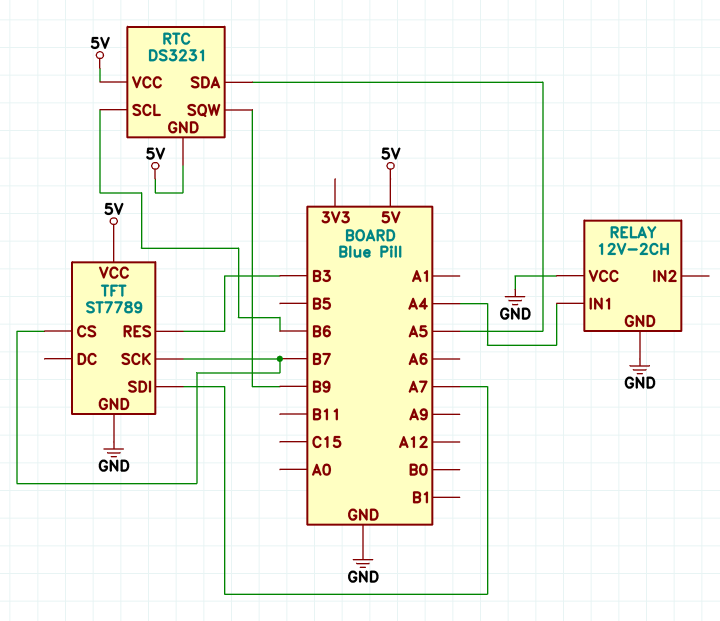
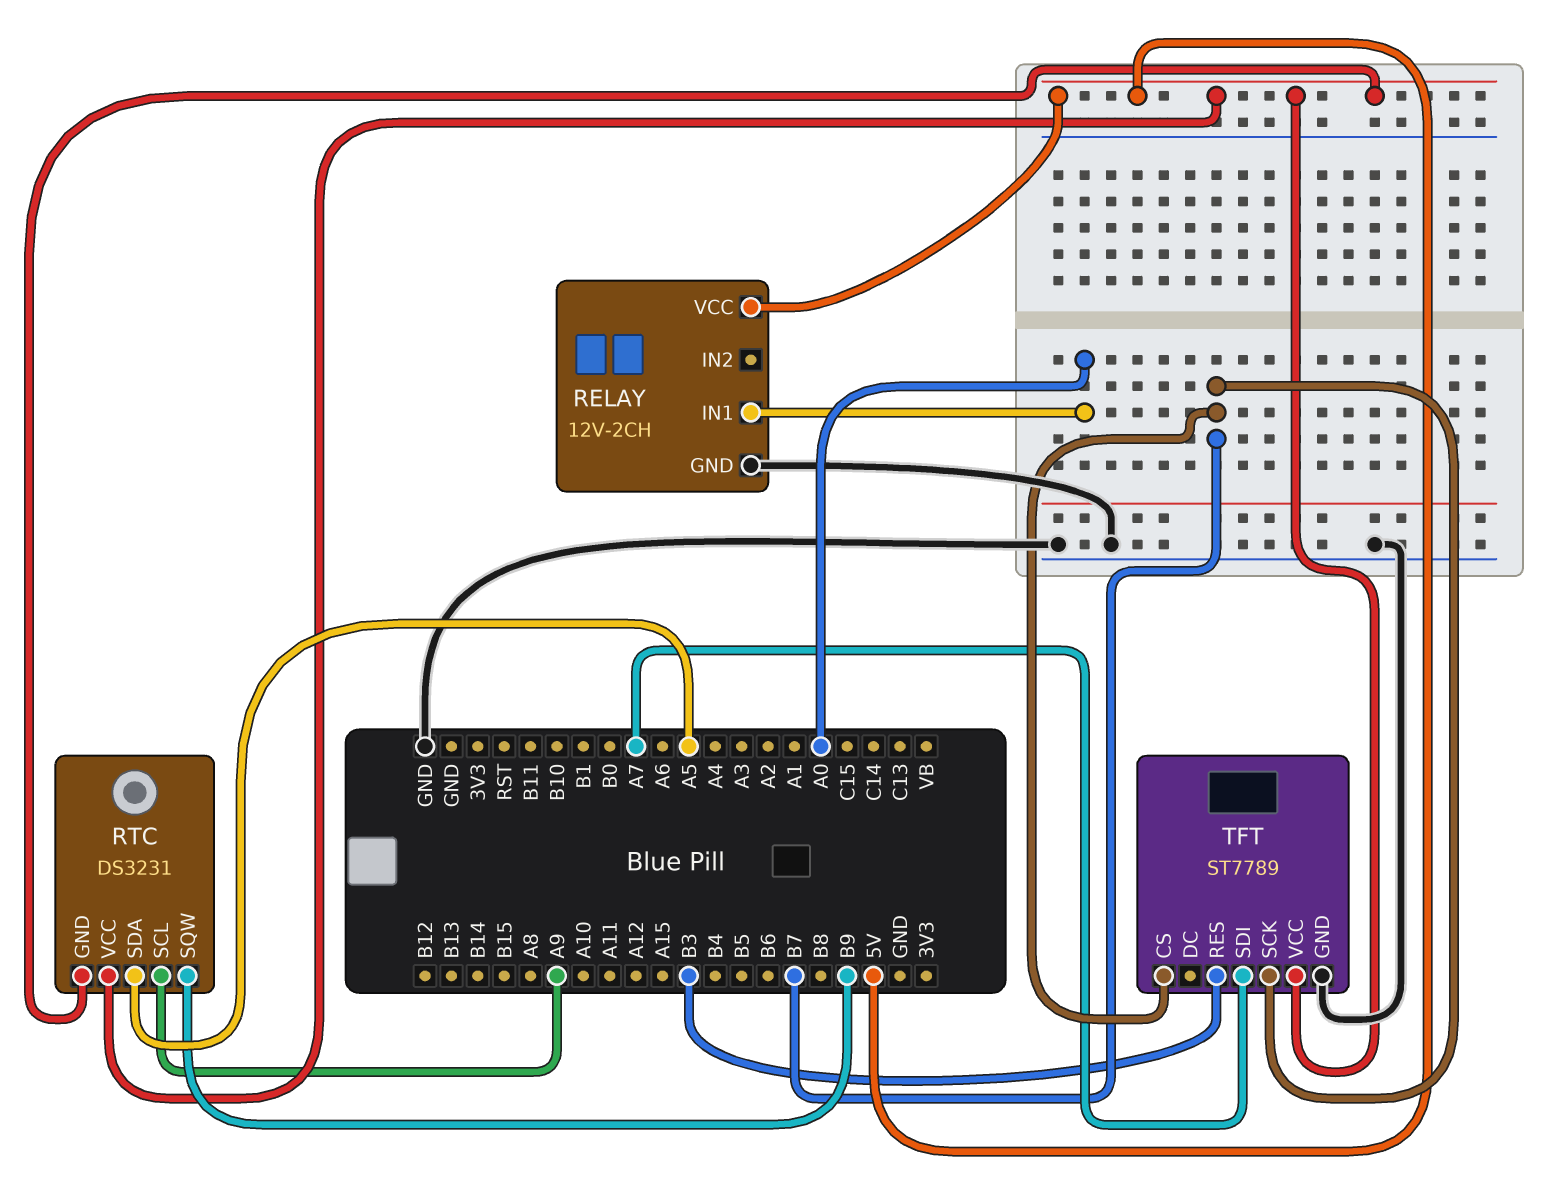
RELAY pin IN1: A4 -> A0
RELAY pin VCC: GND -> 5V
RTC pin SCL: B6 -> A9

